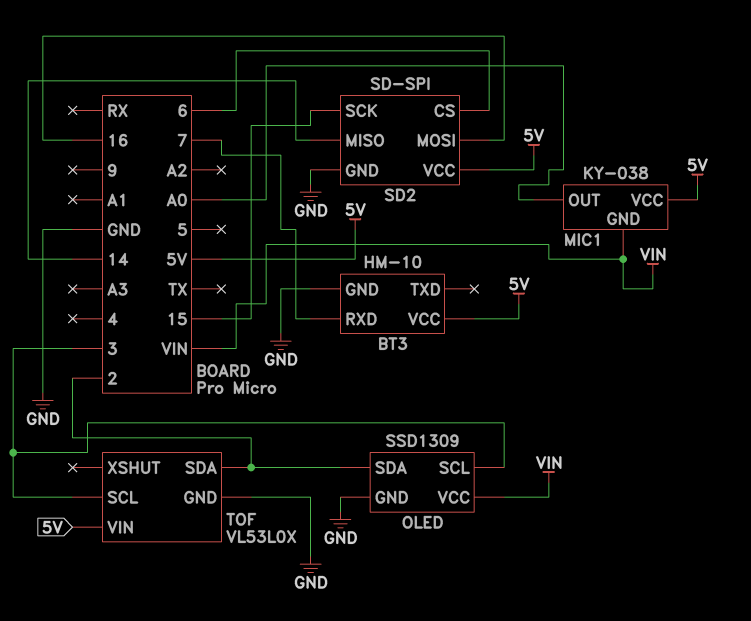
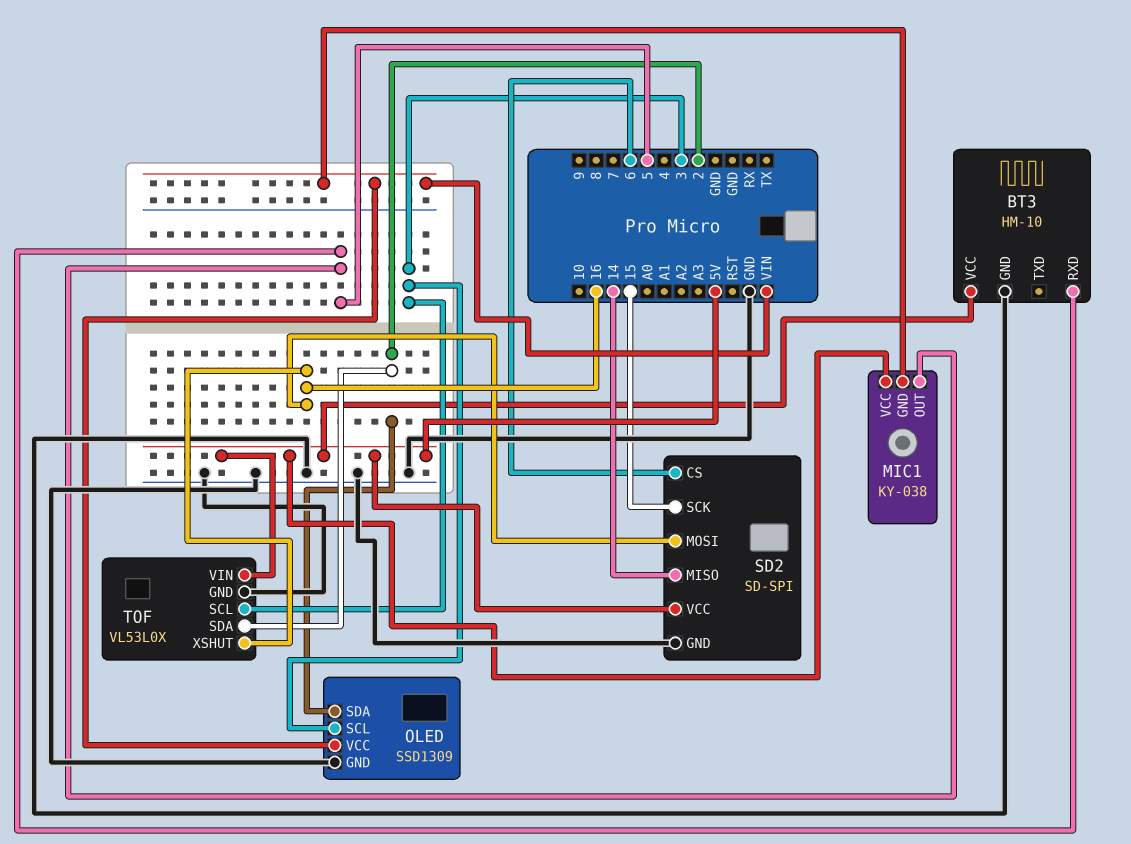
BT3 pin RXD: 7 -> 5
MIC1 pin OUT: A0 -> 5
TOF pin XSHUT: none -> 16

